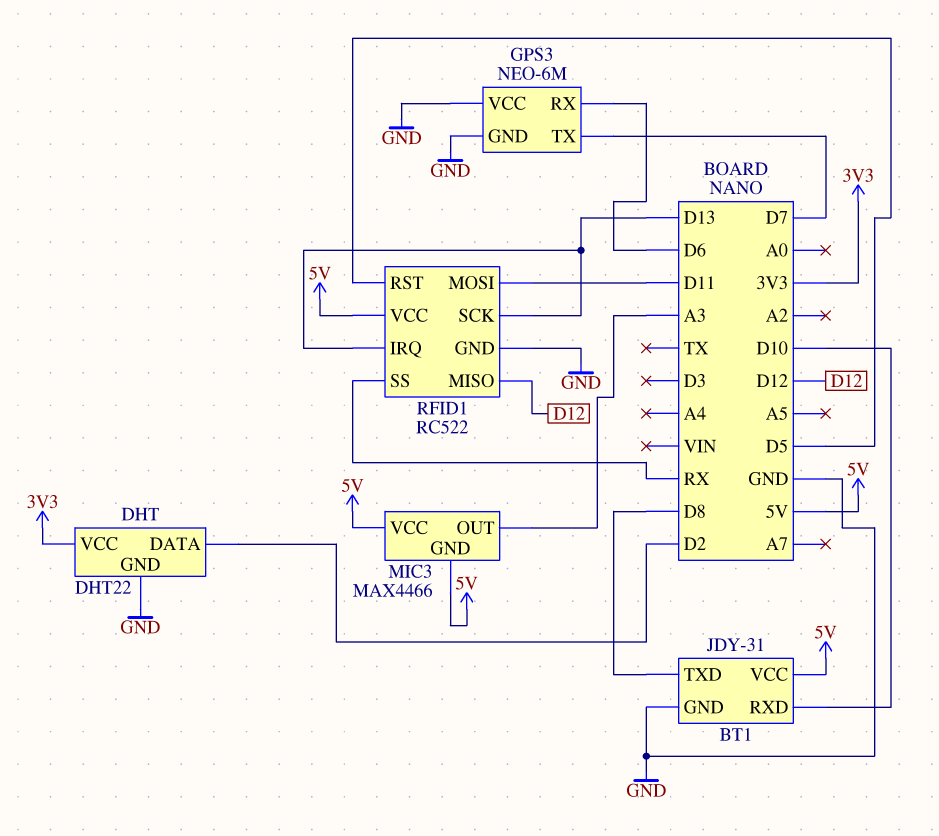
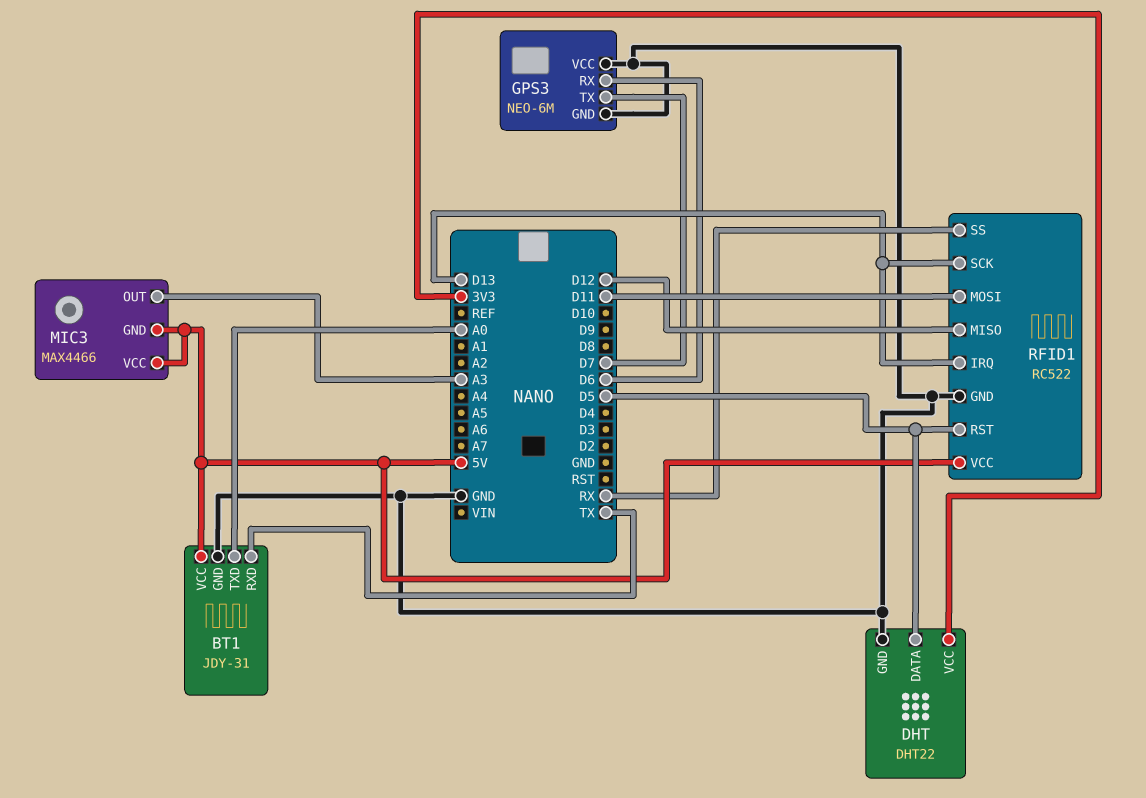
BT1 pin RXD: D10 -> TX
BT1 pin TXD: D8 -> A0
DHT pin DATA: D2 -> D5

